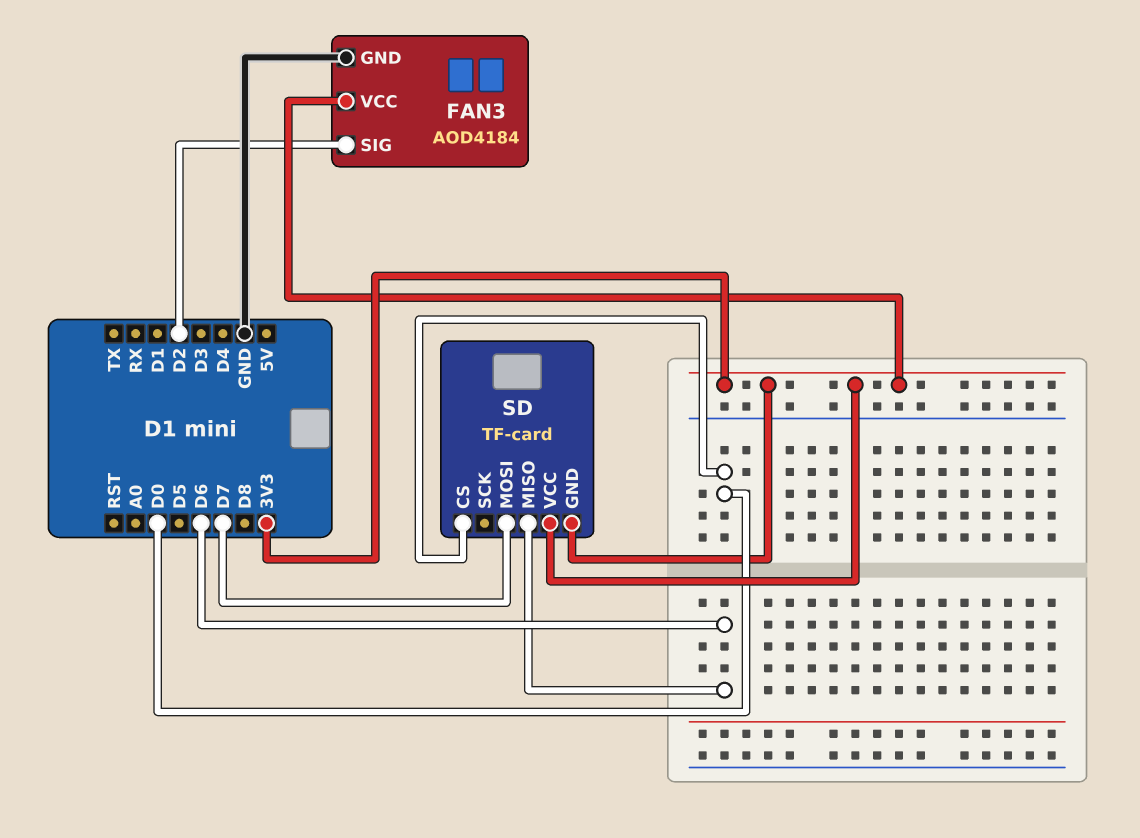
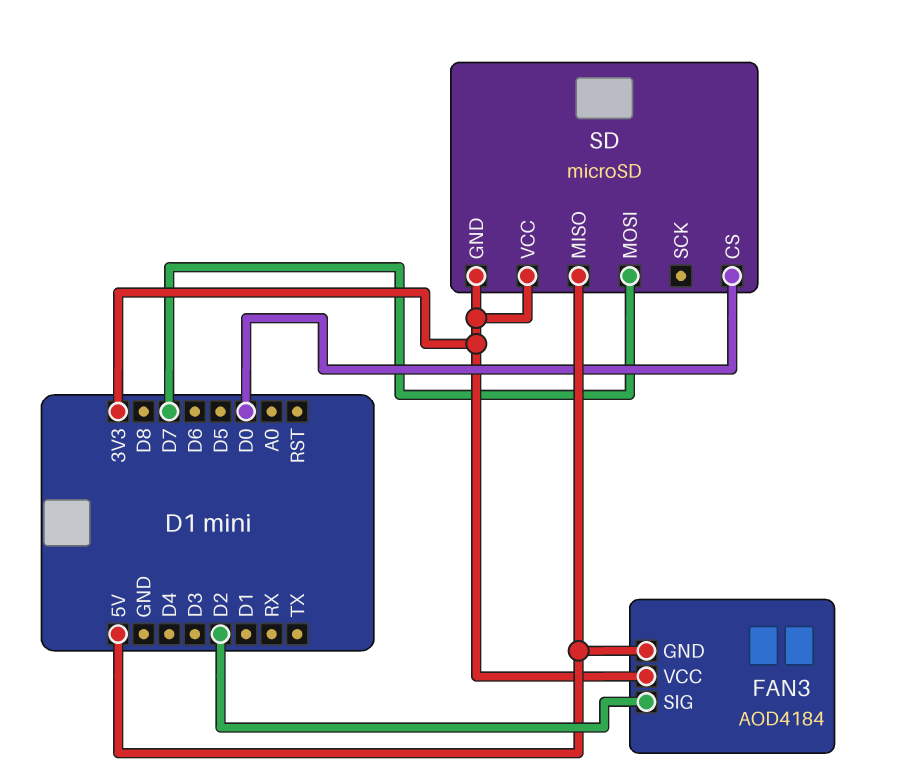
FAN3 pin GND: GND -> 5V
SD: TF-card -> microSD
SD pin MISO: D6 -> 5V

